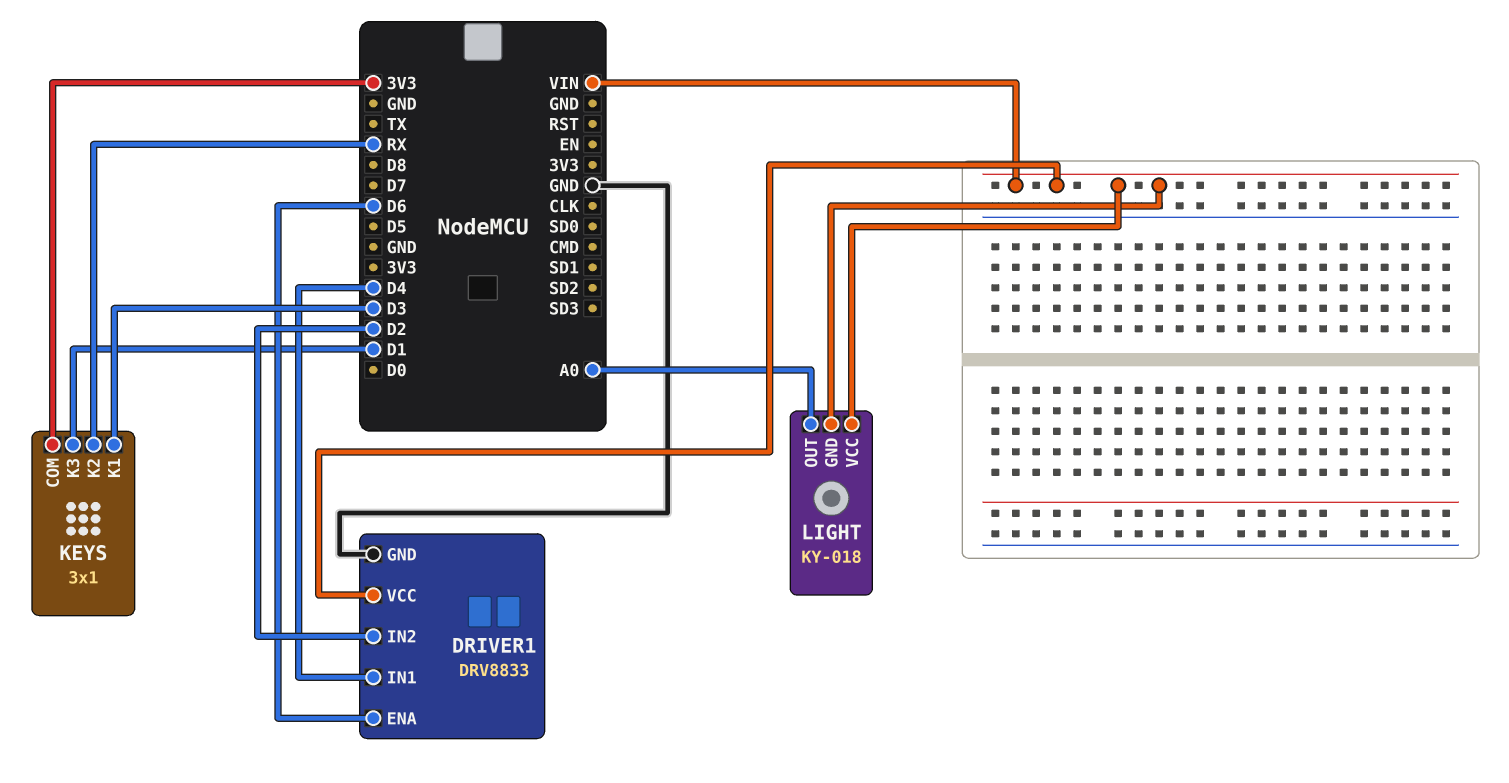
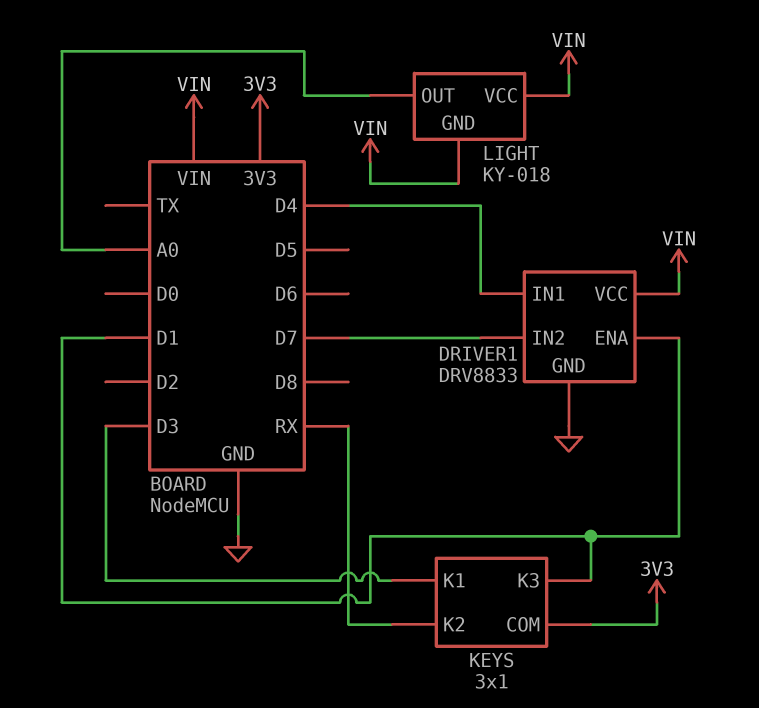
DRIVER1 pin ENA: D6 -> D1
DRIVER1 pin IN2: D2 -> D7

